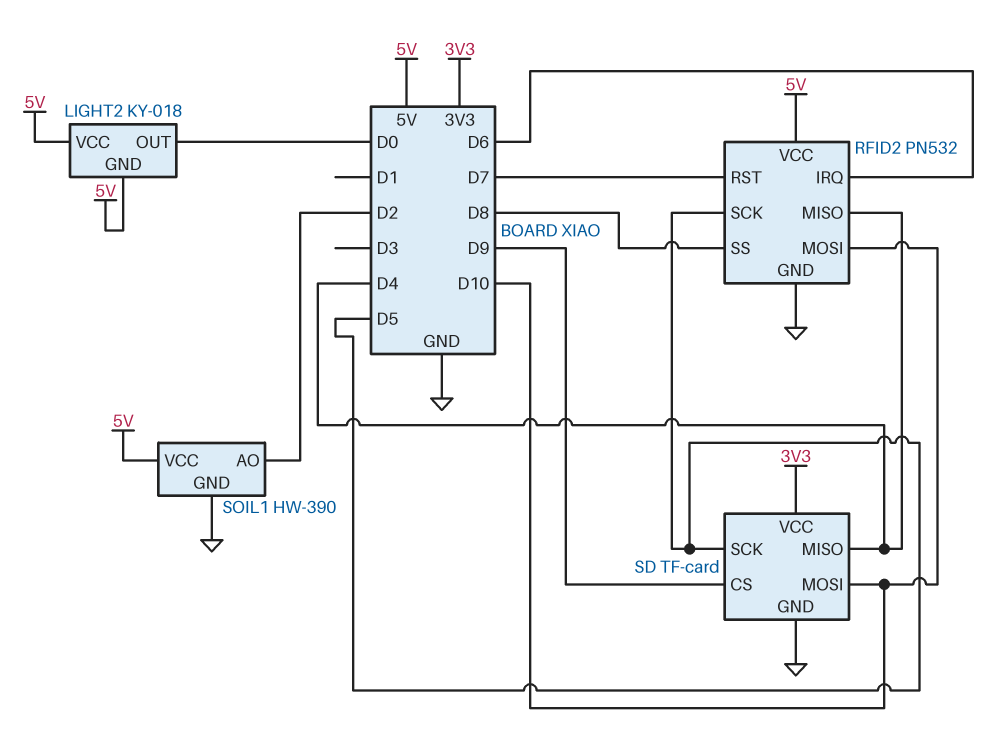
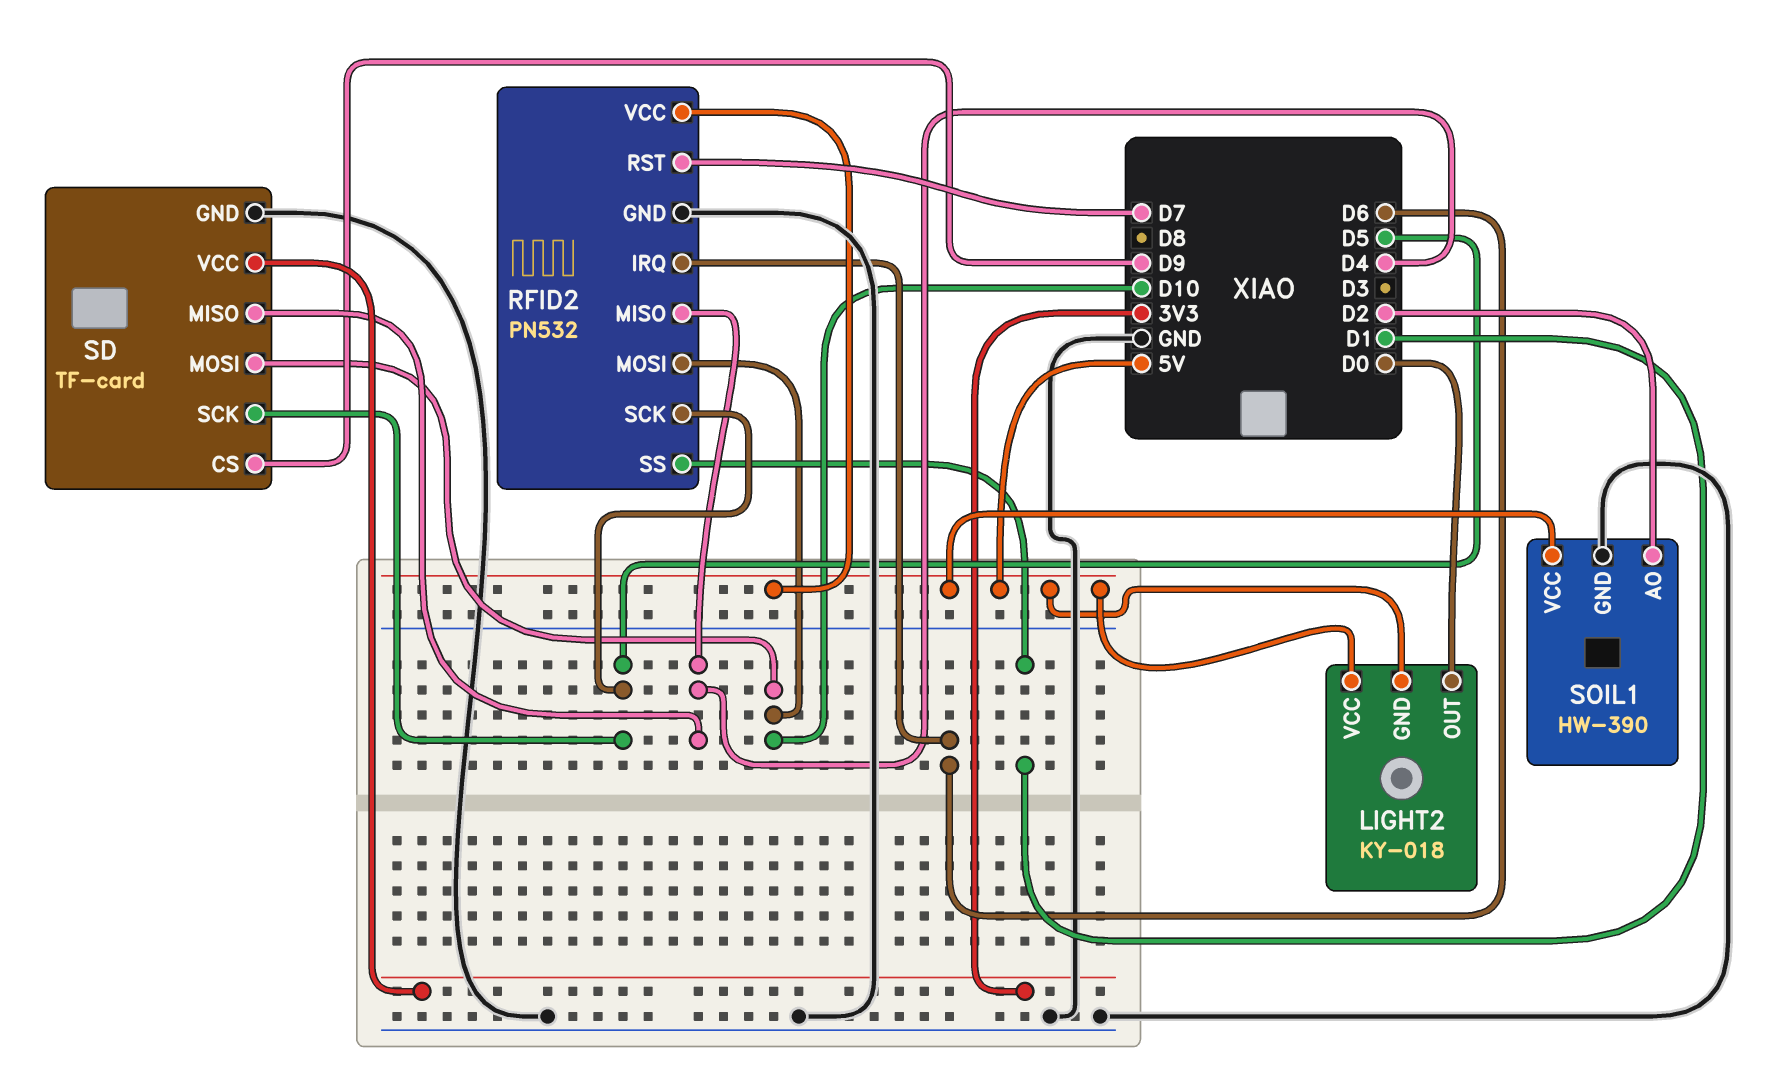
RFID2 pin SS: D8 -> D1

